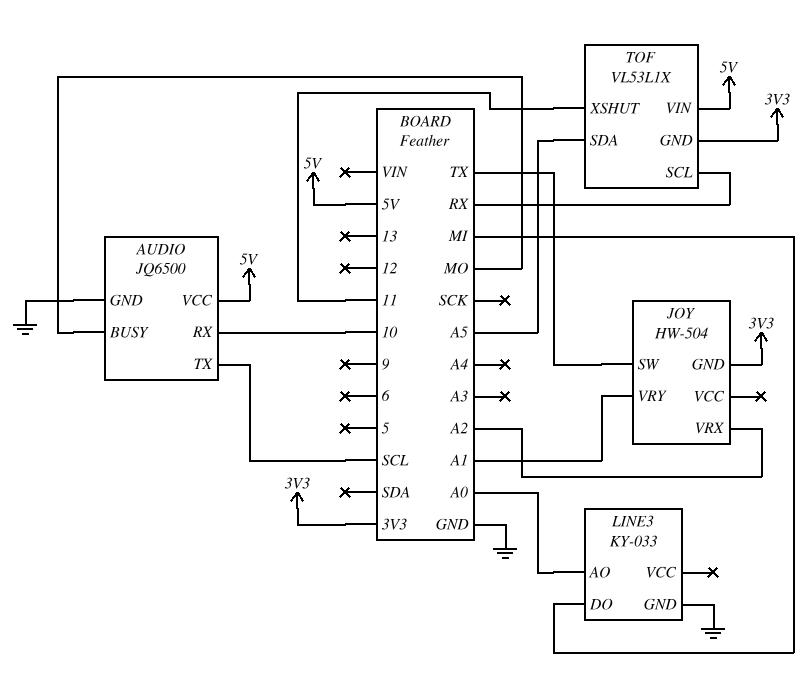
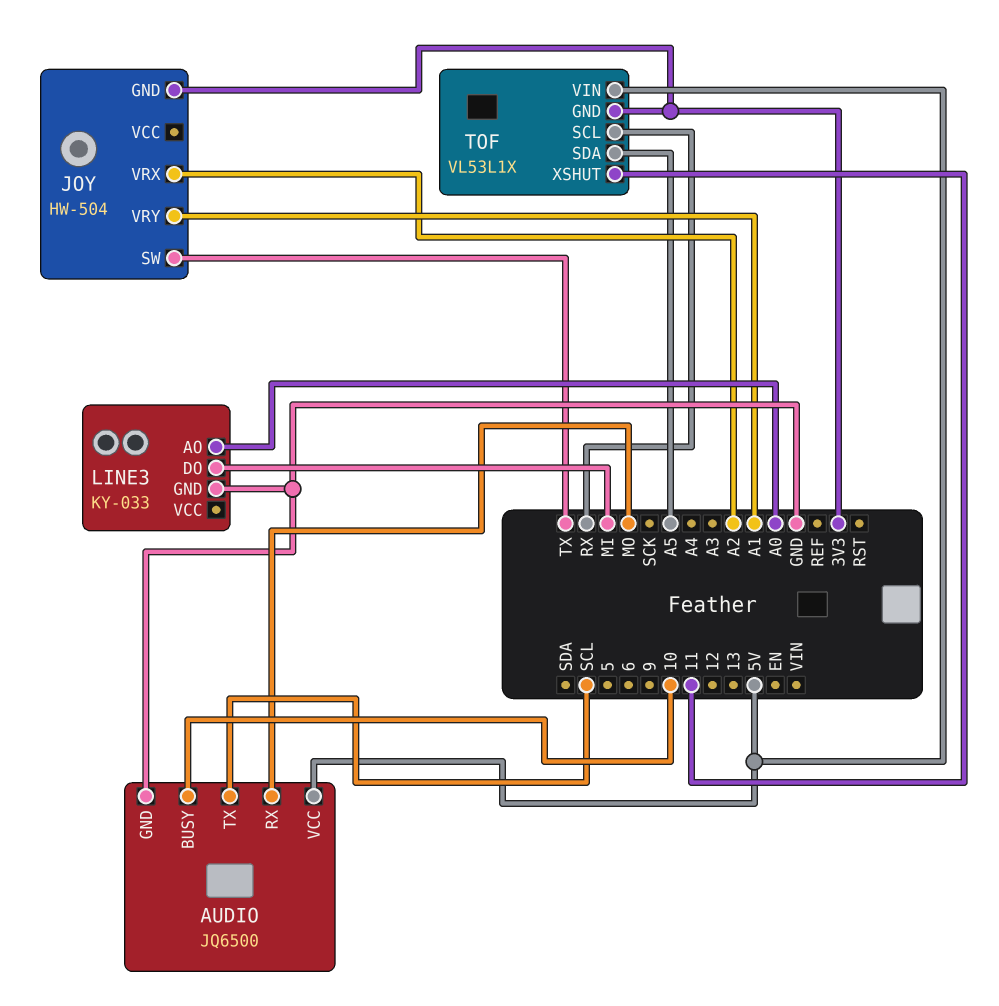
AUDIO pin BUSY: MO -> 10
AUDIO pin RX: 10 -> MO

